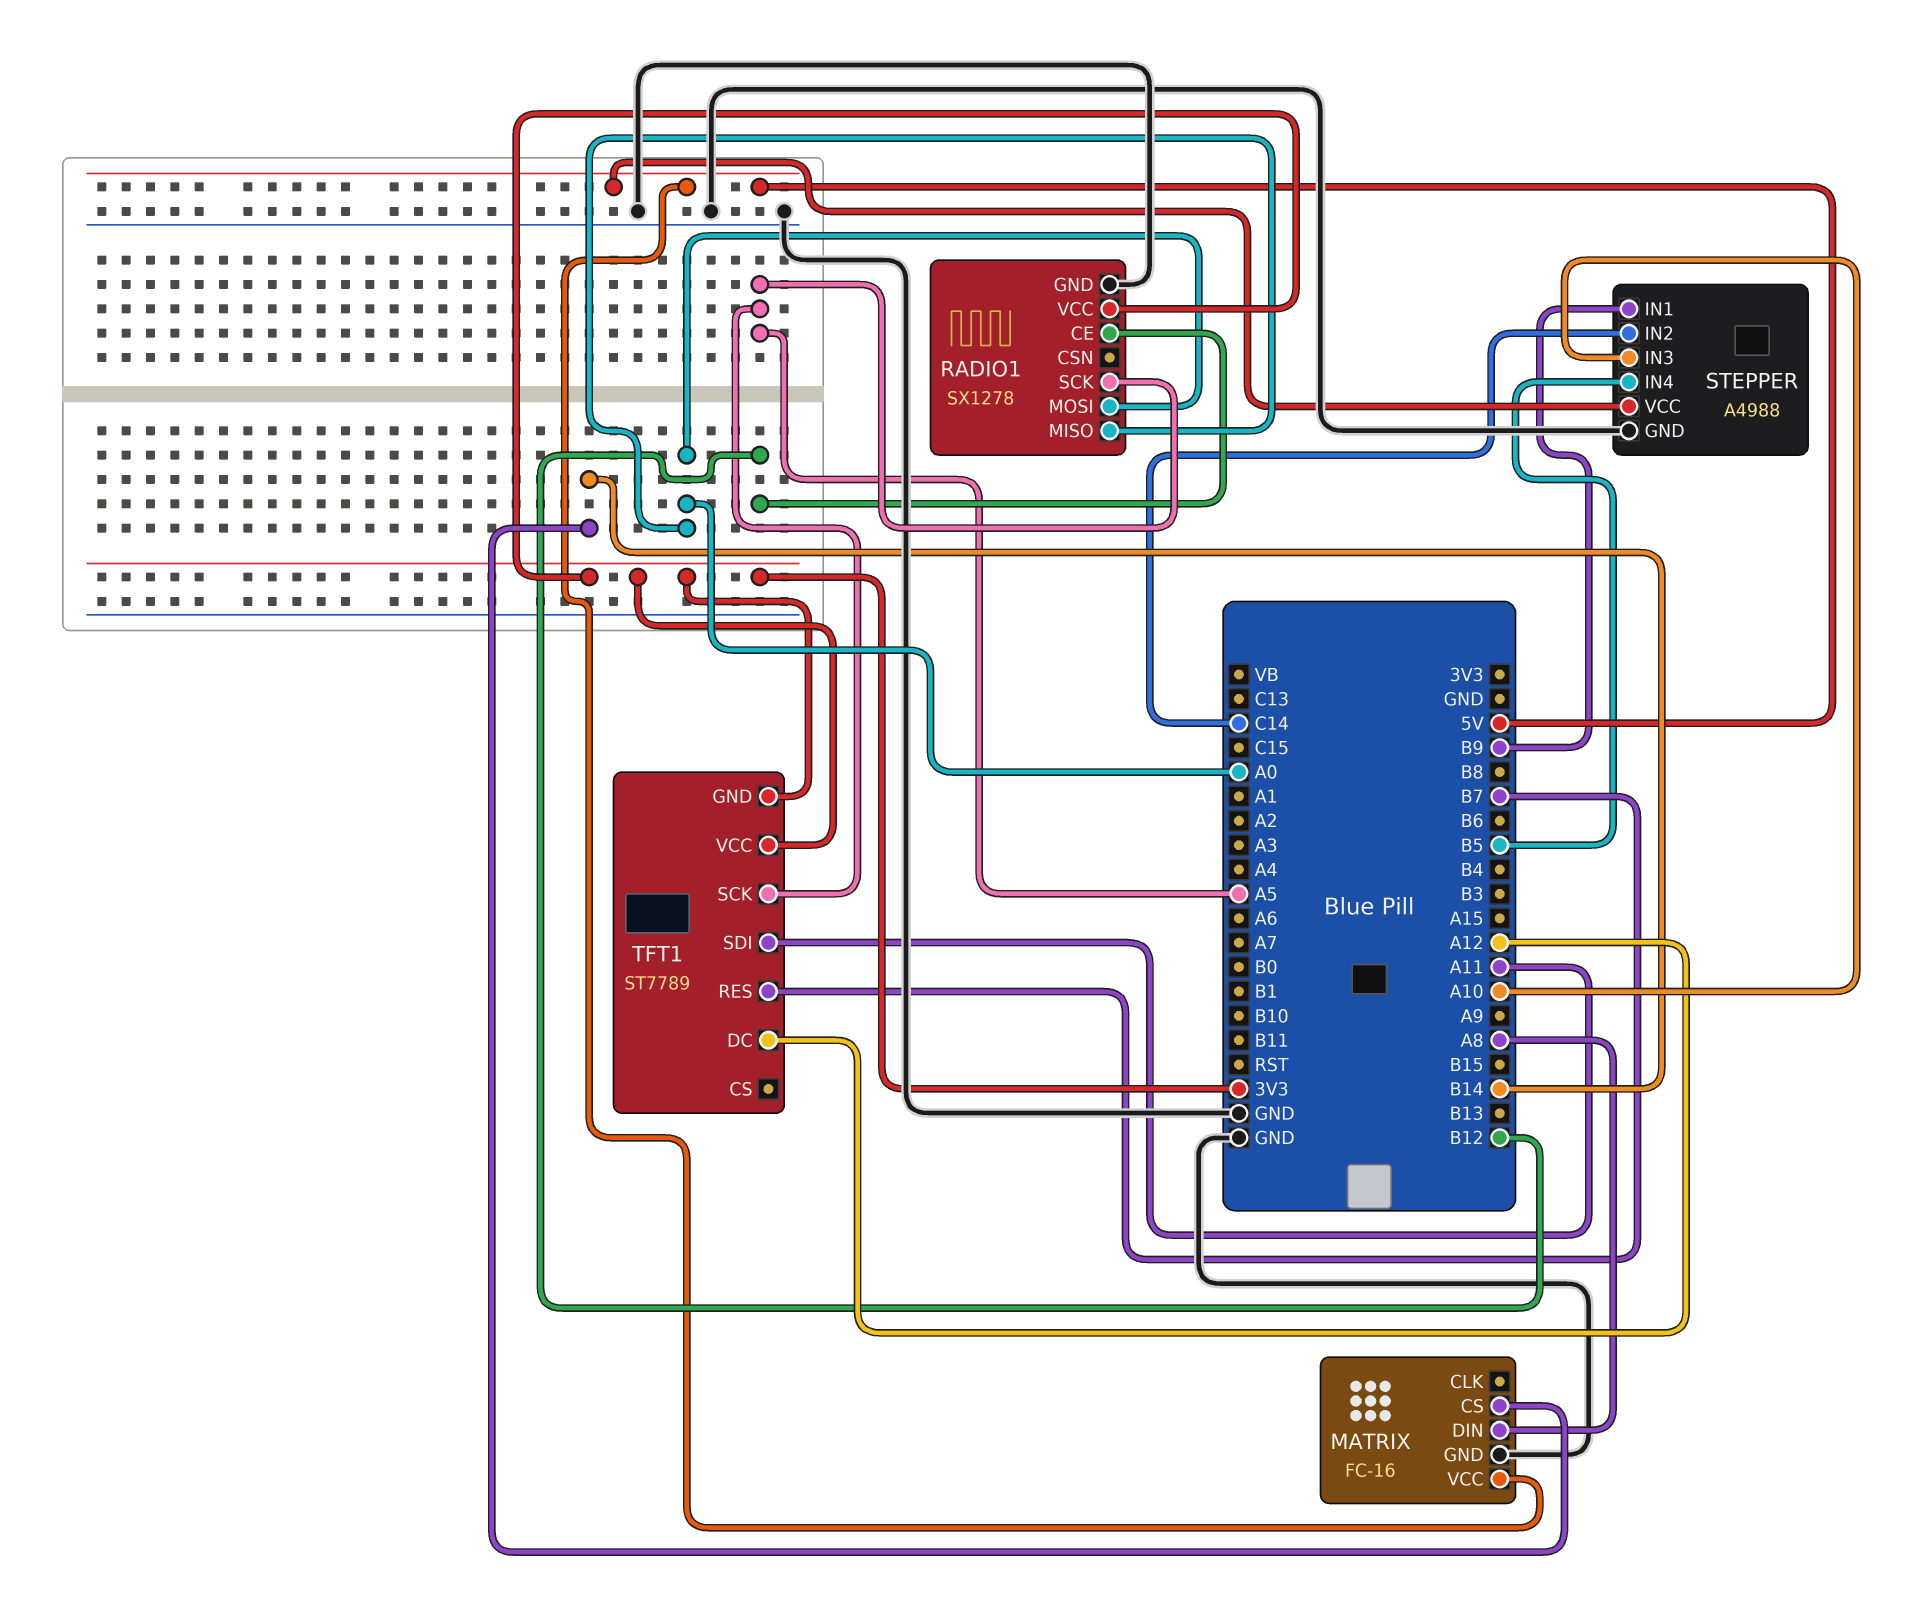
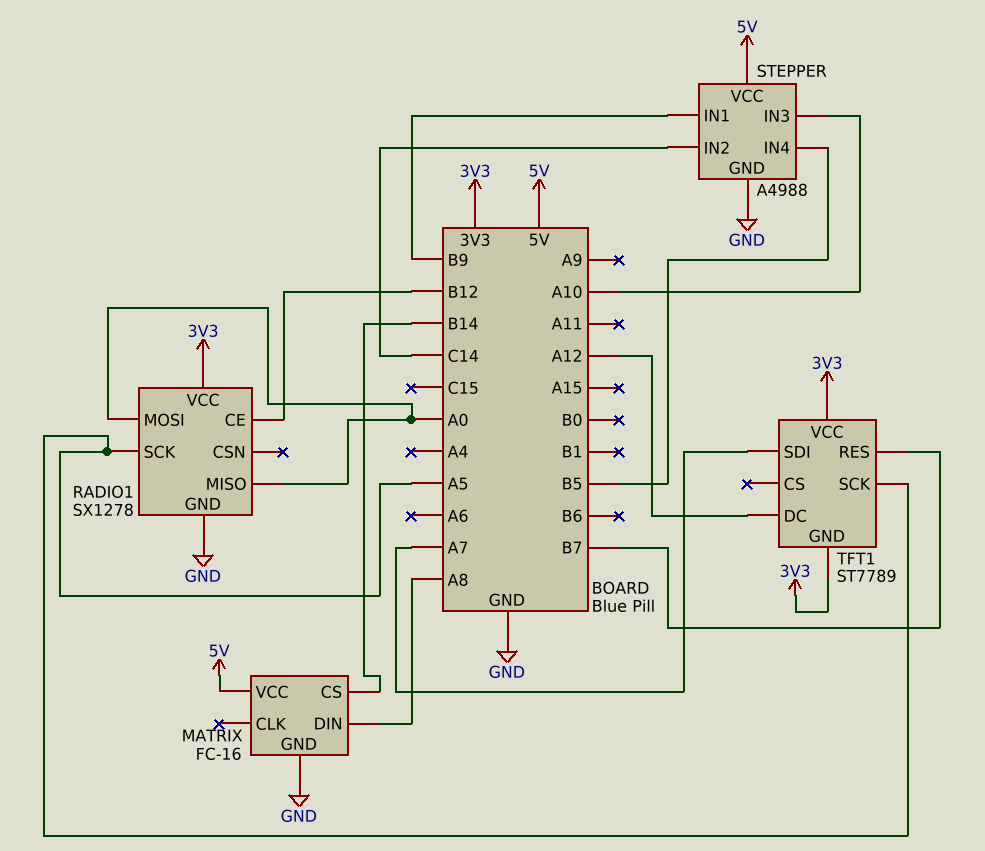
TFT1 pin SDI: A11 -> A7

